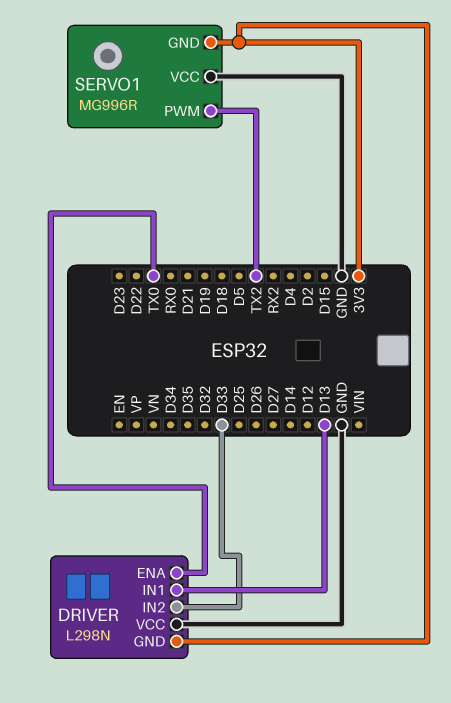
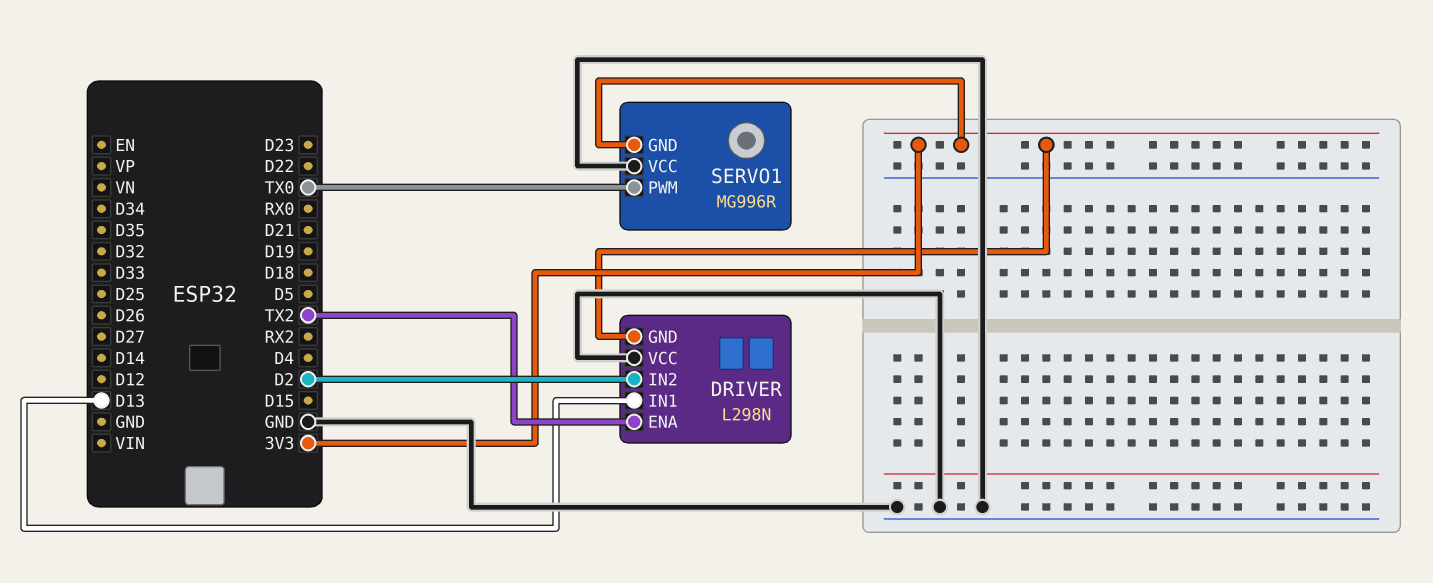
DRIVER pin ENA: TX0 -> TX2
DRIVER pin IN2: D33 -> D2
SERVO1 pin PWM: TX2 -> TX0

